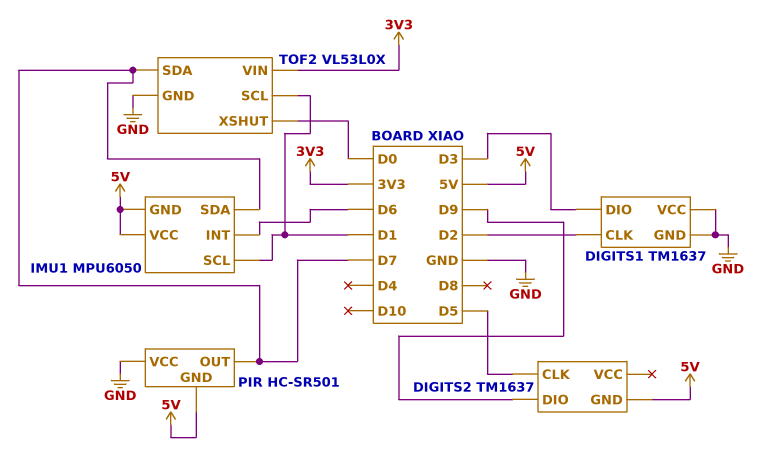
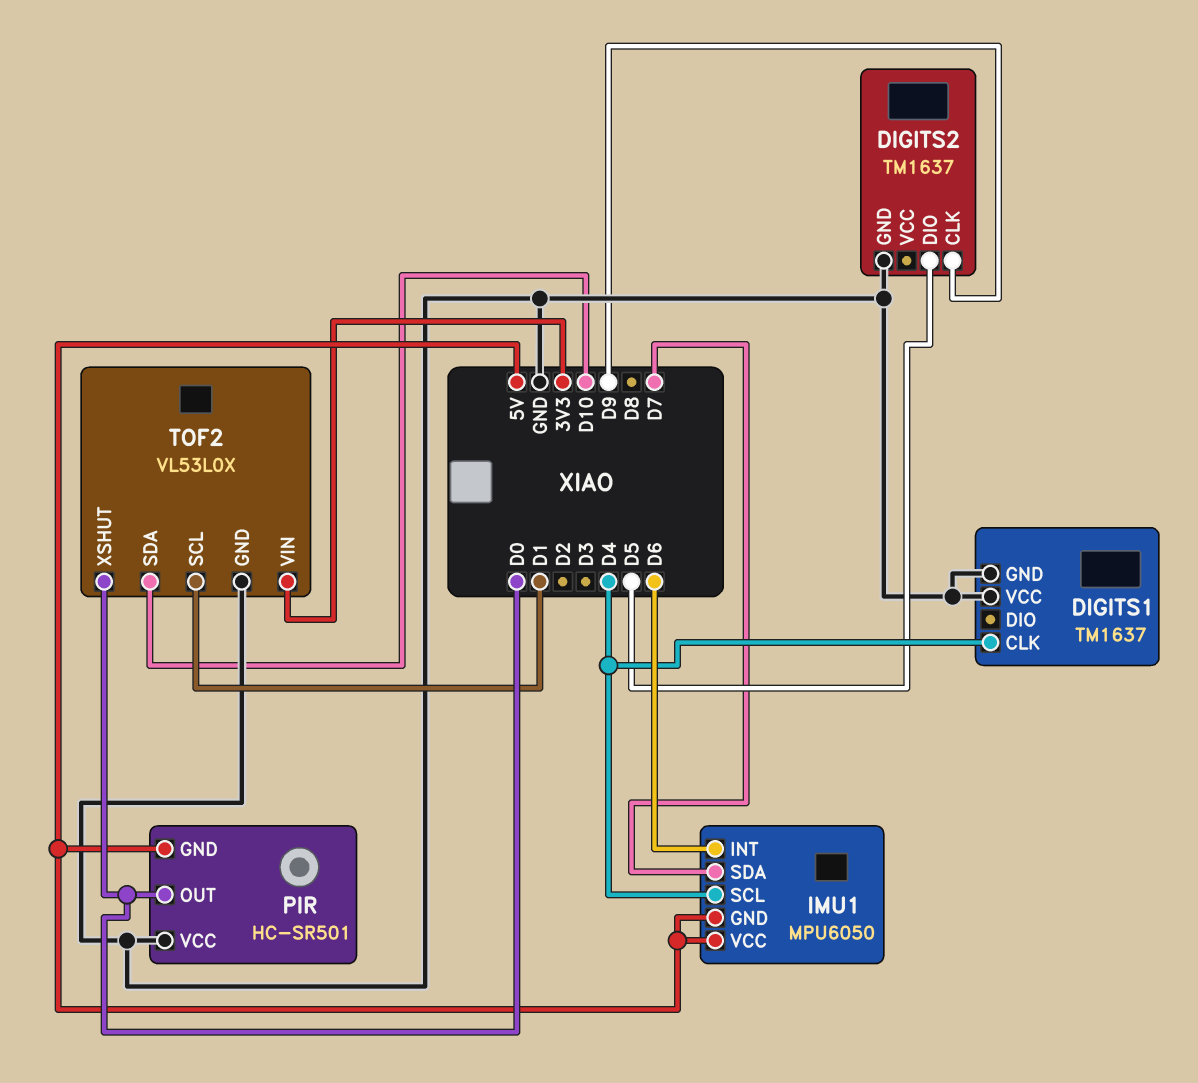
DIGITS1 pin CLK: D2 -> D4
DIGITS1 pin DIO: D3 -> none
DIGITS2 pin CLK: D5 -> D9
DIGITS2 pin DIO: D9 -> D5
DIGITS2 pin GND: 5V -> GND
IMU1 pin SCL: D1 -> D4
PIR pin OUT: D7 -> D0
TOF2 pin SDA: D7 -> D10

